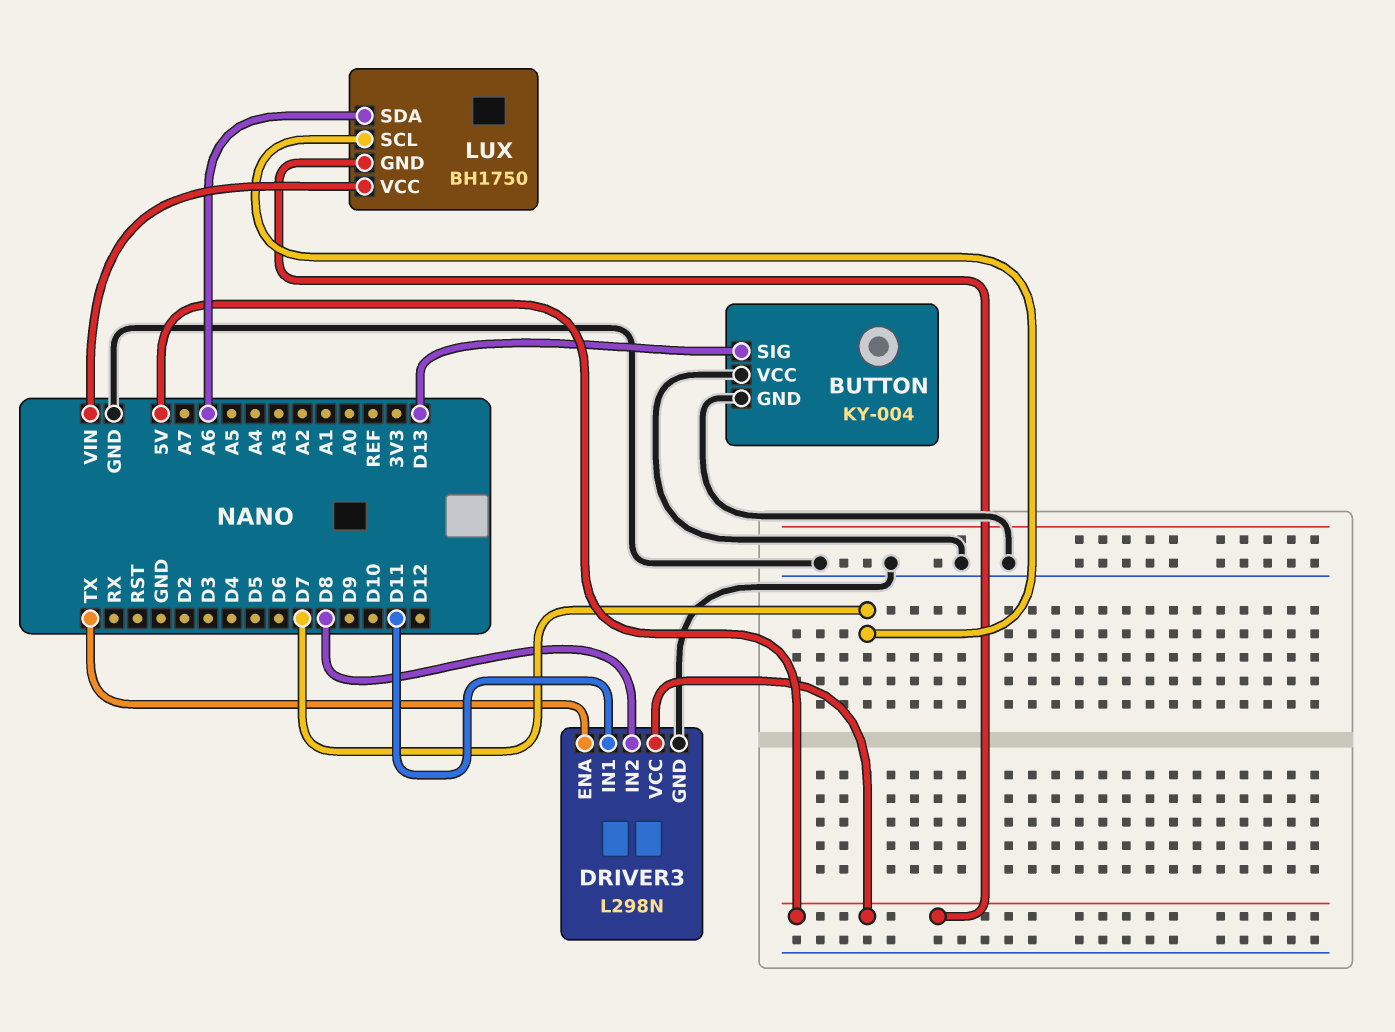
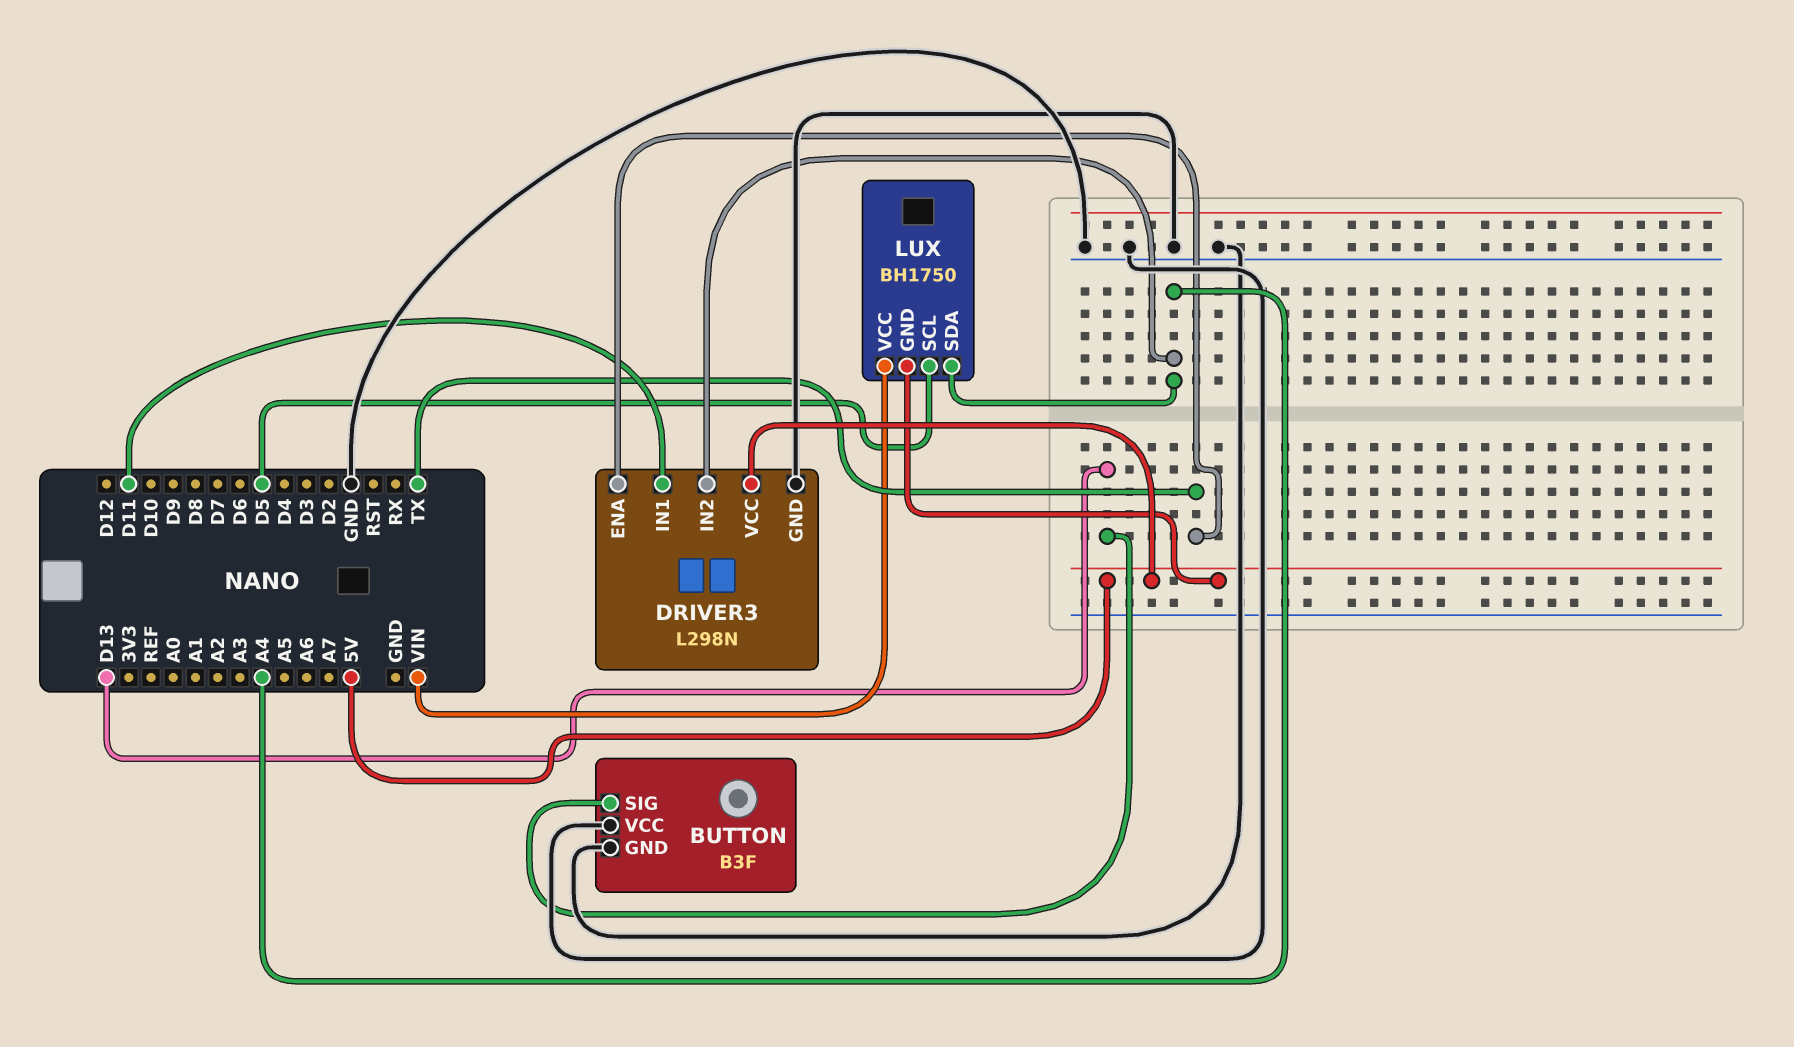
BUTTON: KY-004 -> B3F
DRIVER3 pin IN2: D8 -> A4
LUX pin SCL: D7 -> D5
LUX pin SDA: A6 -> A4

